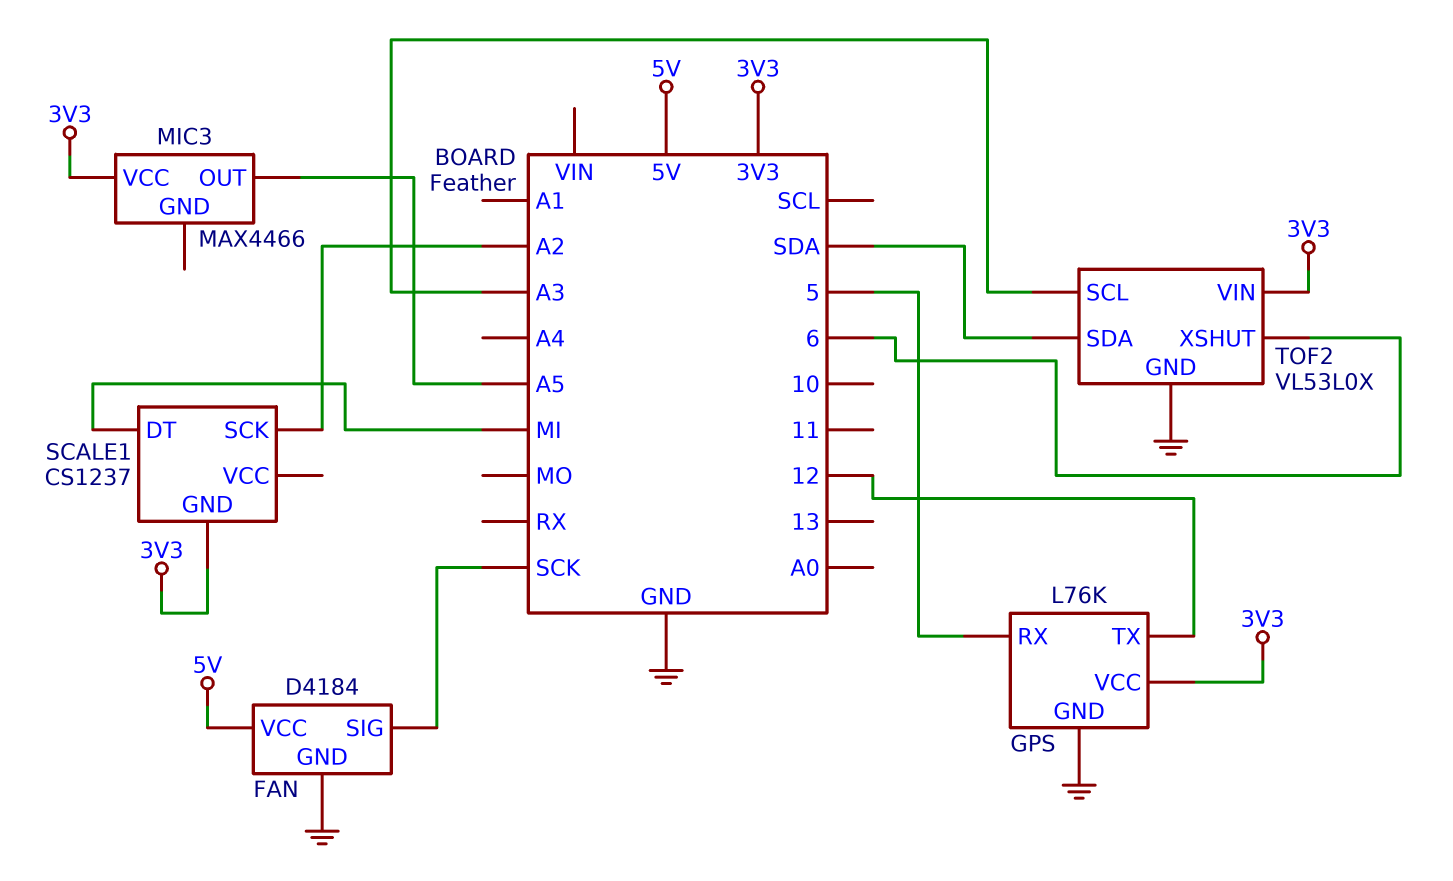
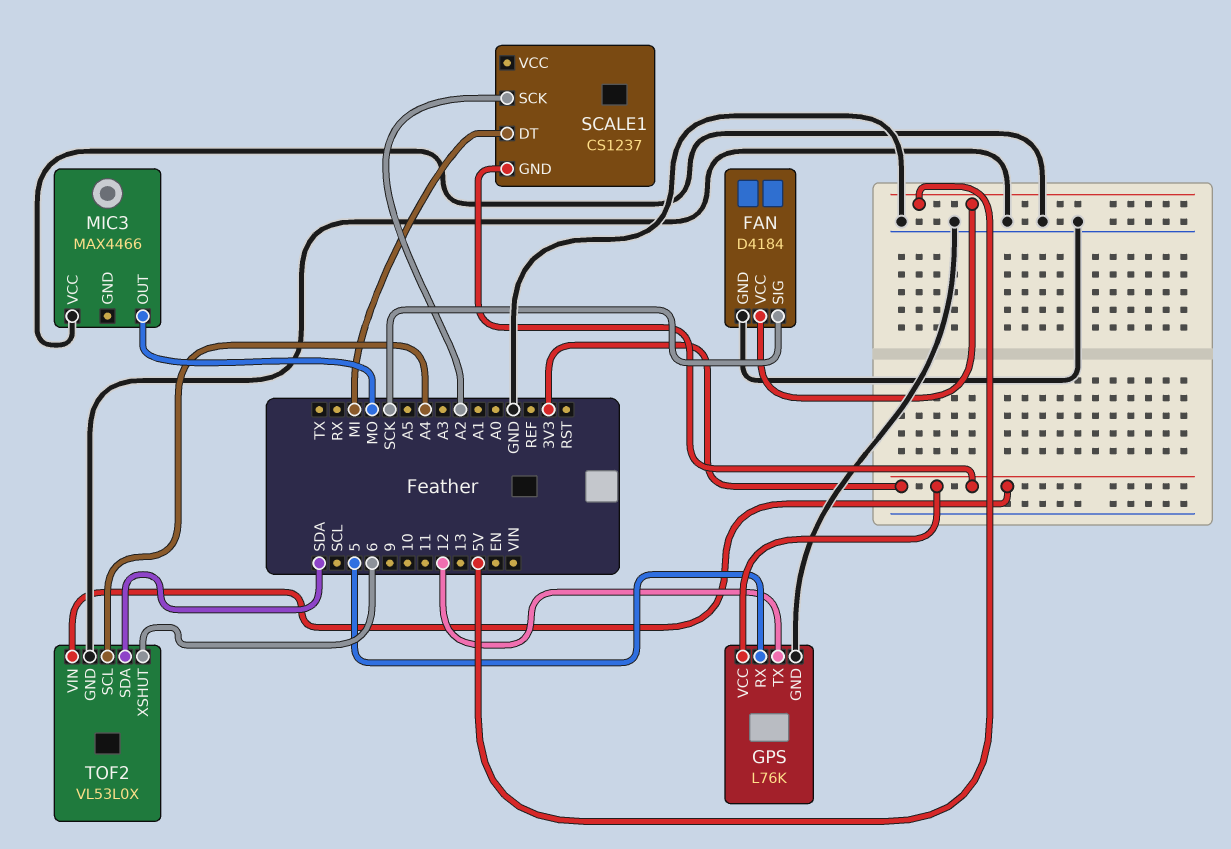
MIC3 pin OUT: A5 -> MO
MIC3 pin VCC: 3V3 -> GND
TOF2 pin SCL: A3 -> A4

